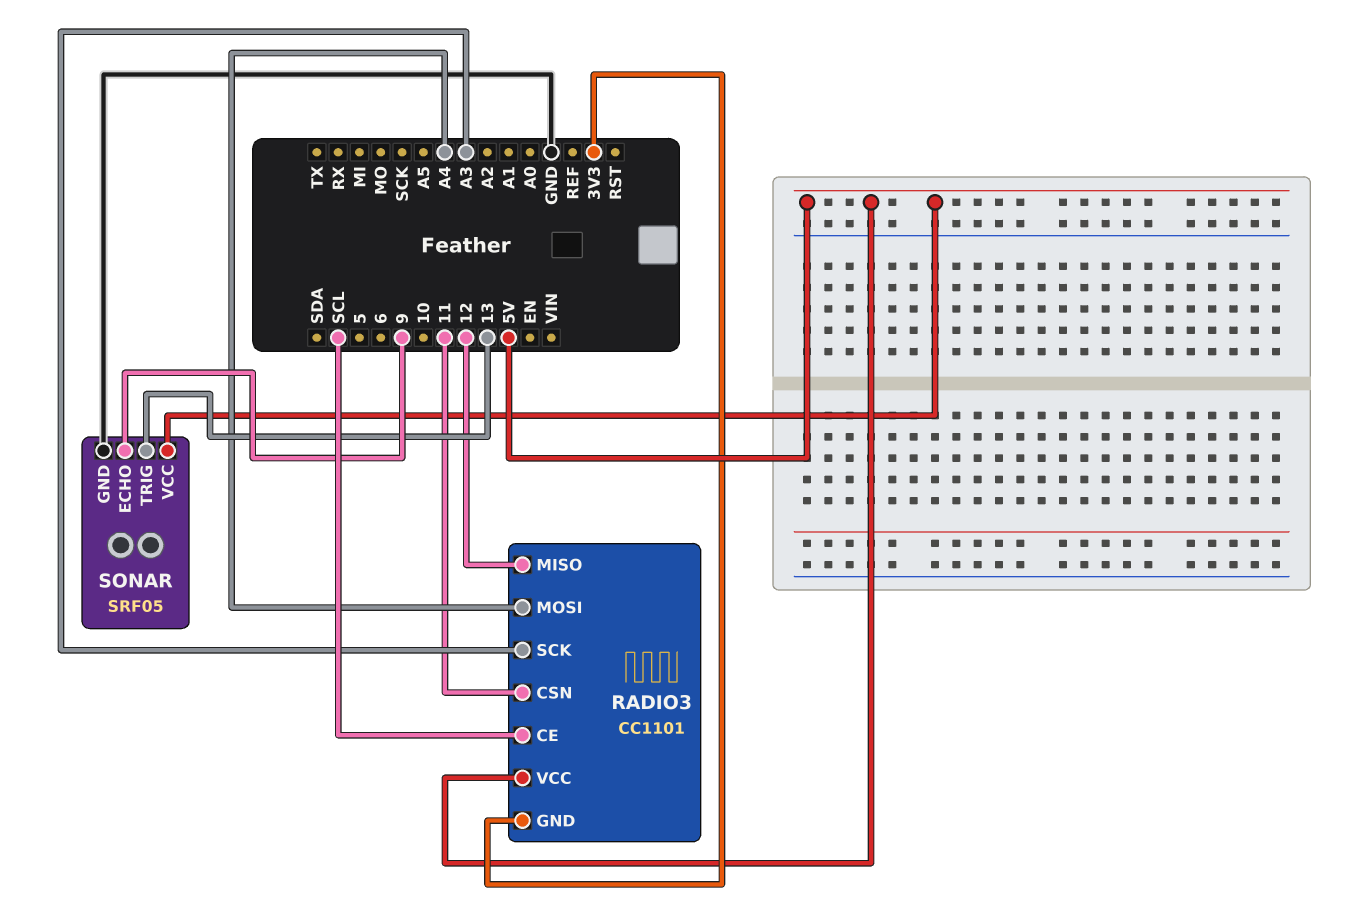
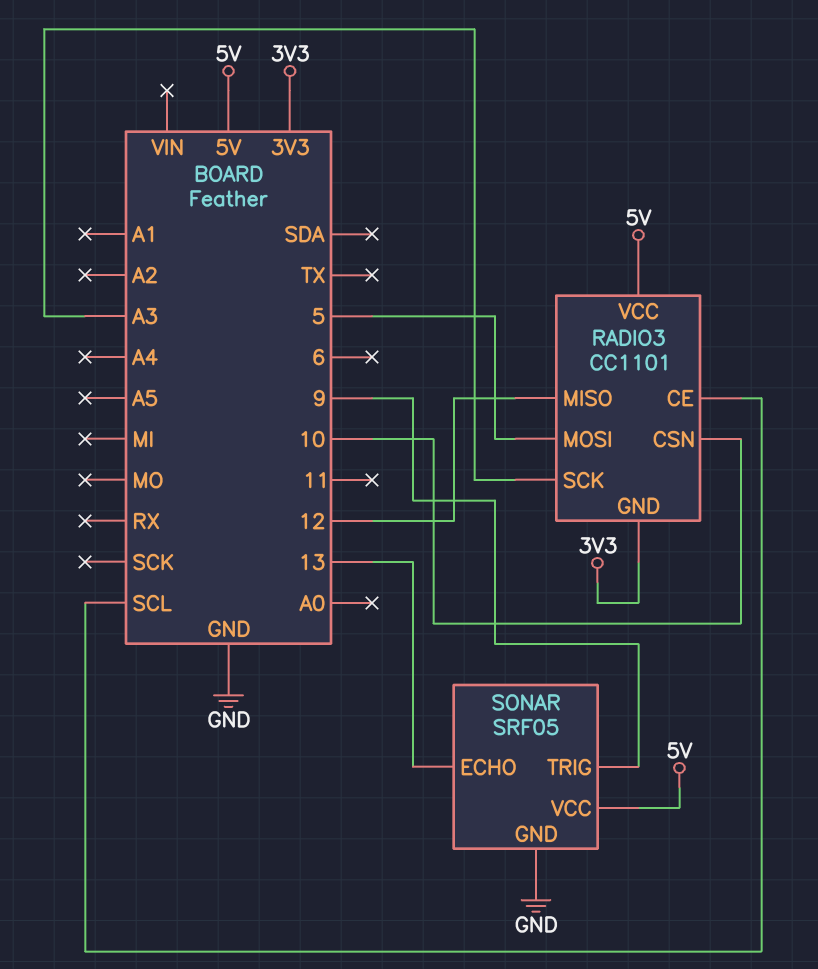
RADIO3 pin CSN: 11 -> 10
RADIO3 pin MOSI: A4 -> 5
SONAR pin ECHO: 9 -> 13
SONAR pin TRIG: 13 -> 9

